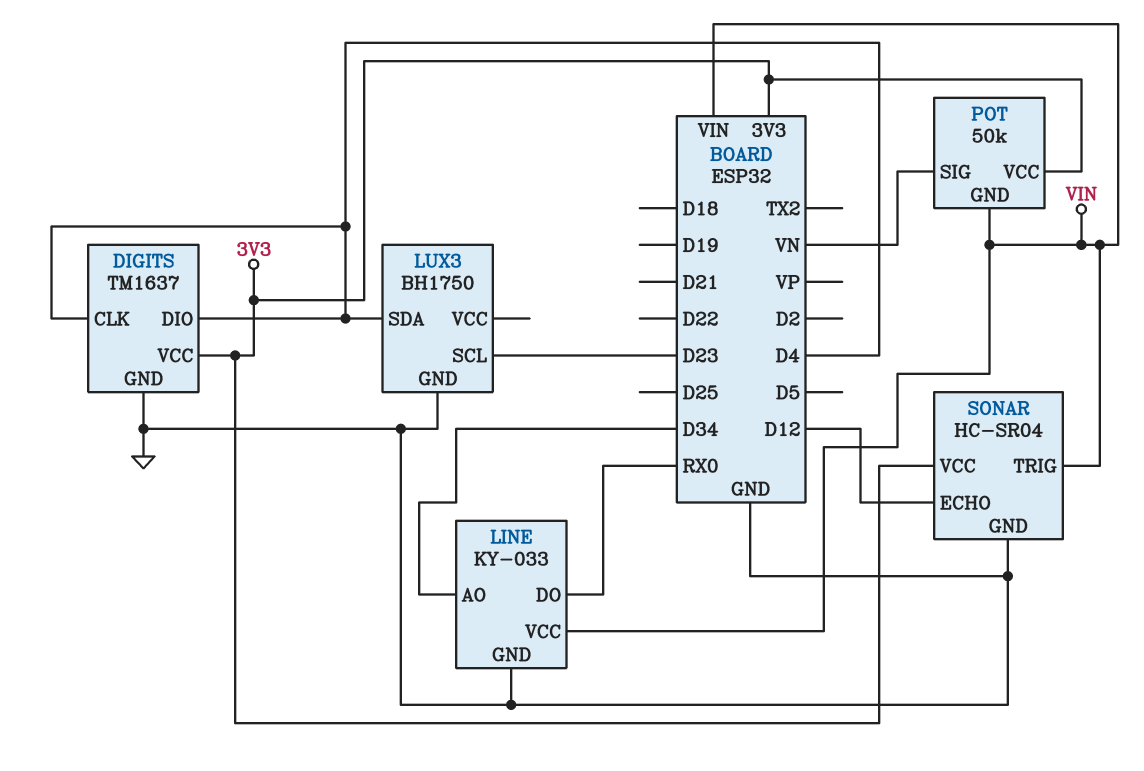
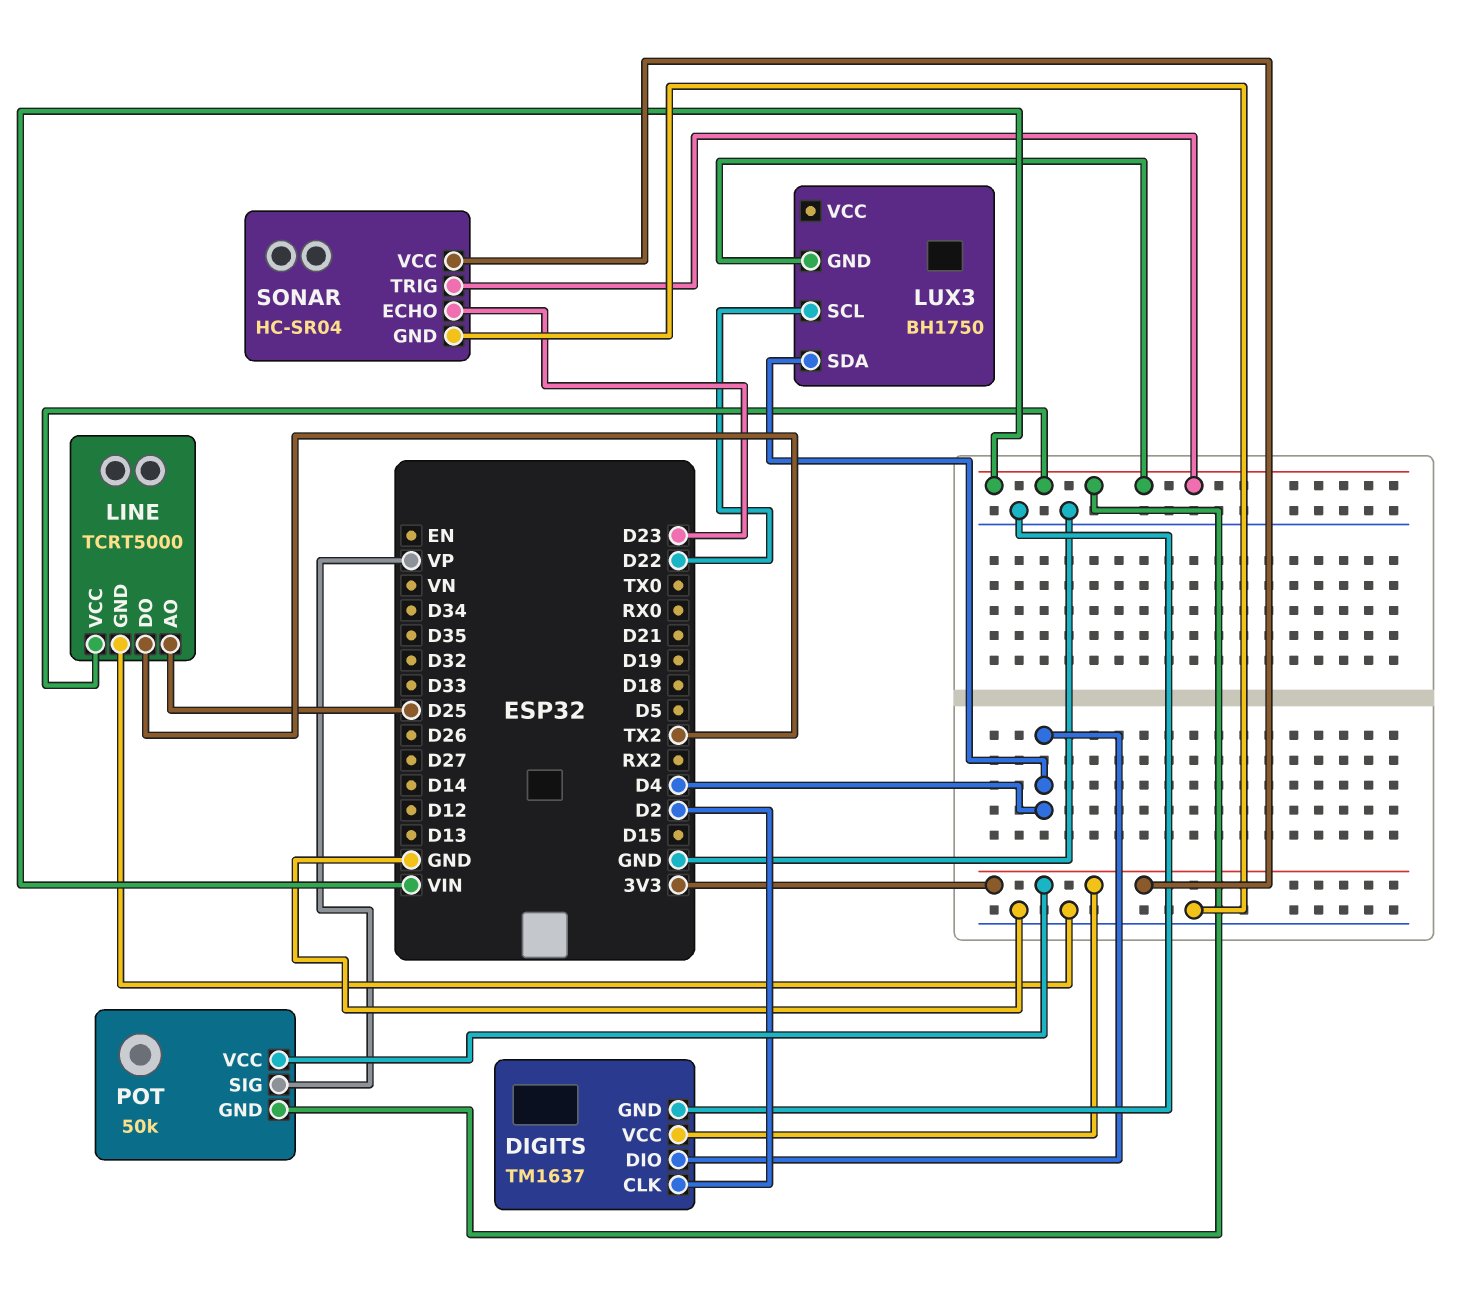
DIGITS pin CLK: D4 -> D2
LINE: KY-033 -> TCRT5000
LINE pin AO: D34 -> D25
LINE pin DO: RX0 -> TX2
LUX3 pin GND: GND -> VIN
LUX3 pin SCL: D23 -> D22
POT pin SIG: VN -> VP
SONAR pin ECHO: D12 -> D23

